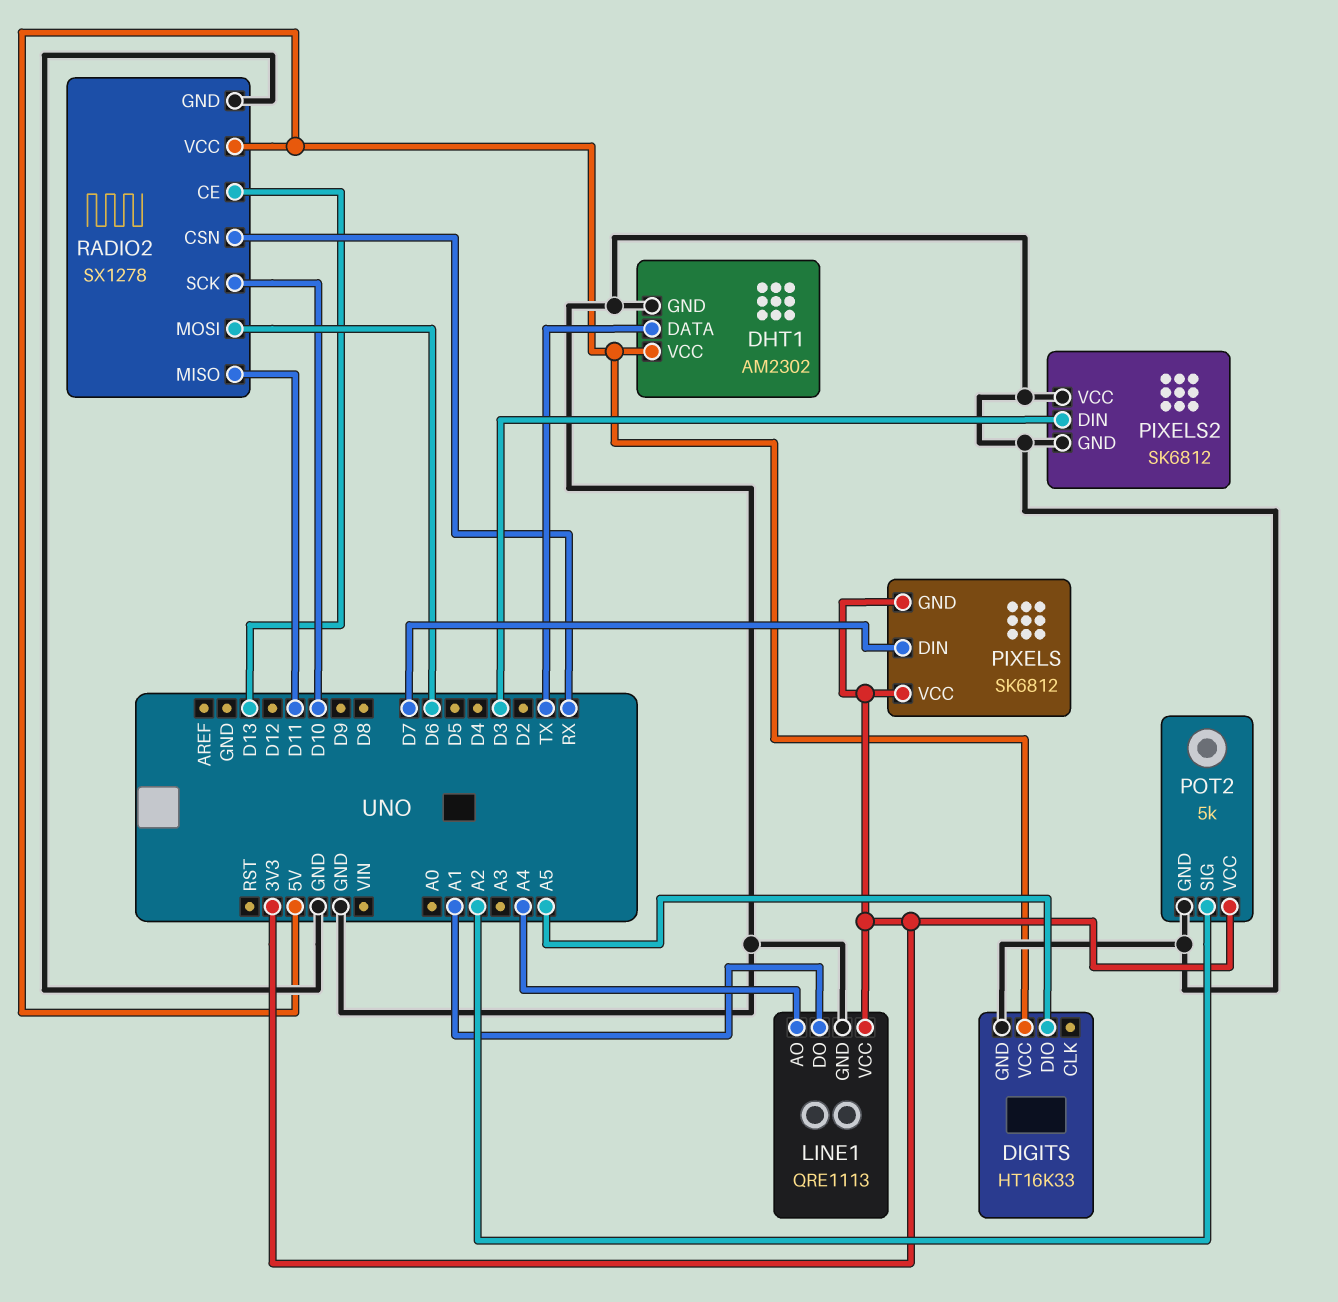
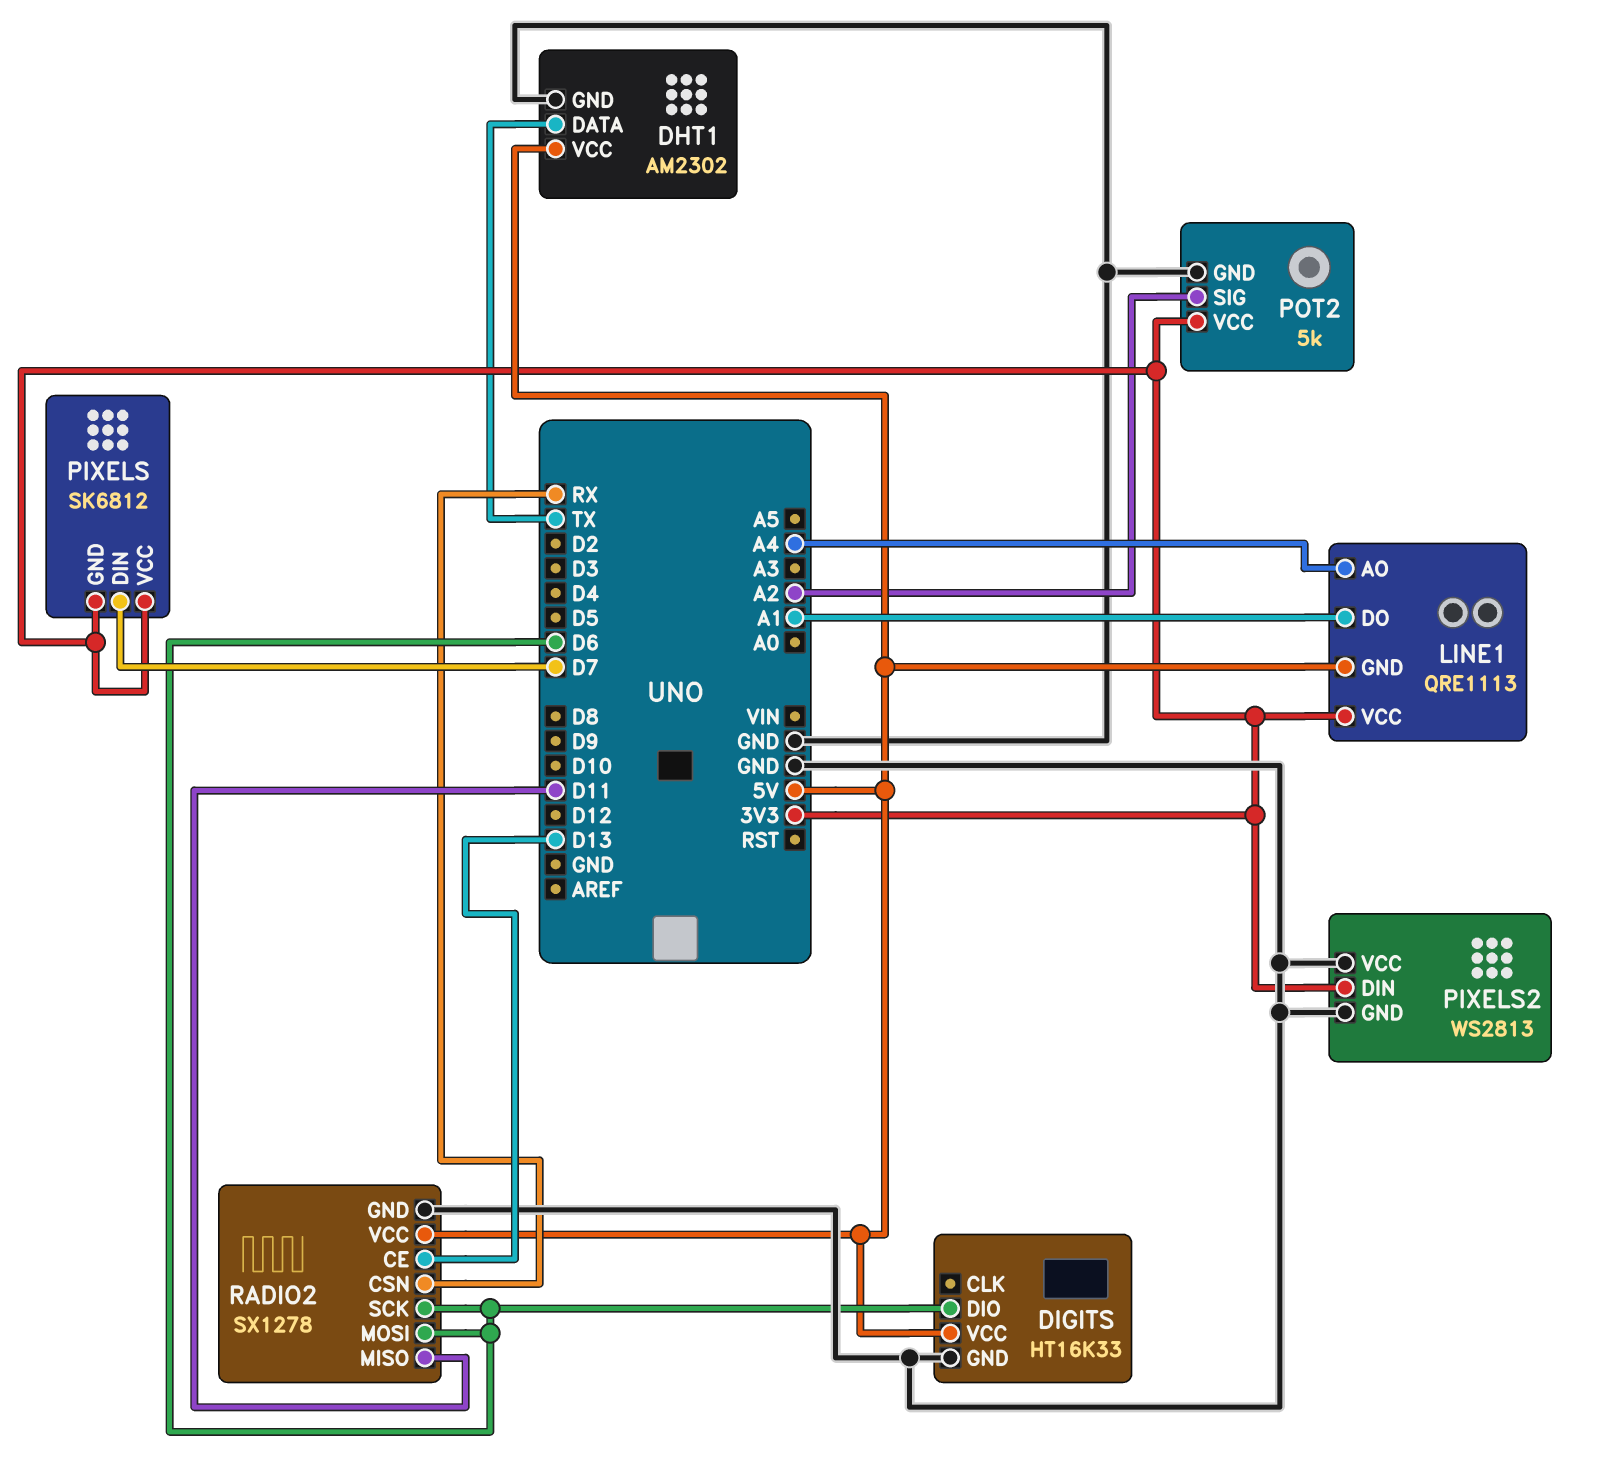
DIGITS pin DIO: A5 -> D6
LINE1 pin GND: GND -> 5V
PIXELS2: SK6812 -> WS2813
PIXELS2 pin DIN: D3 -> 3V3
RADIO2 pin SCK: D10 -> D6

